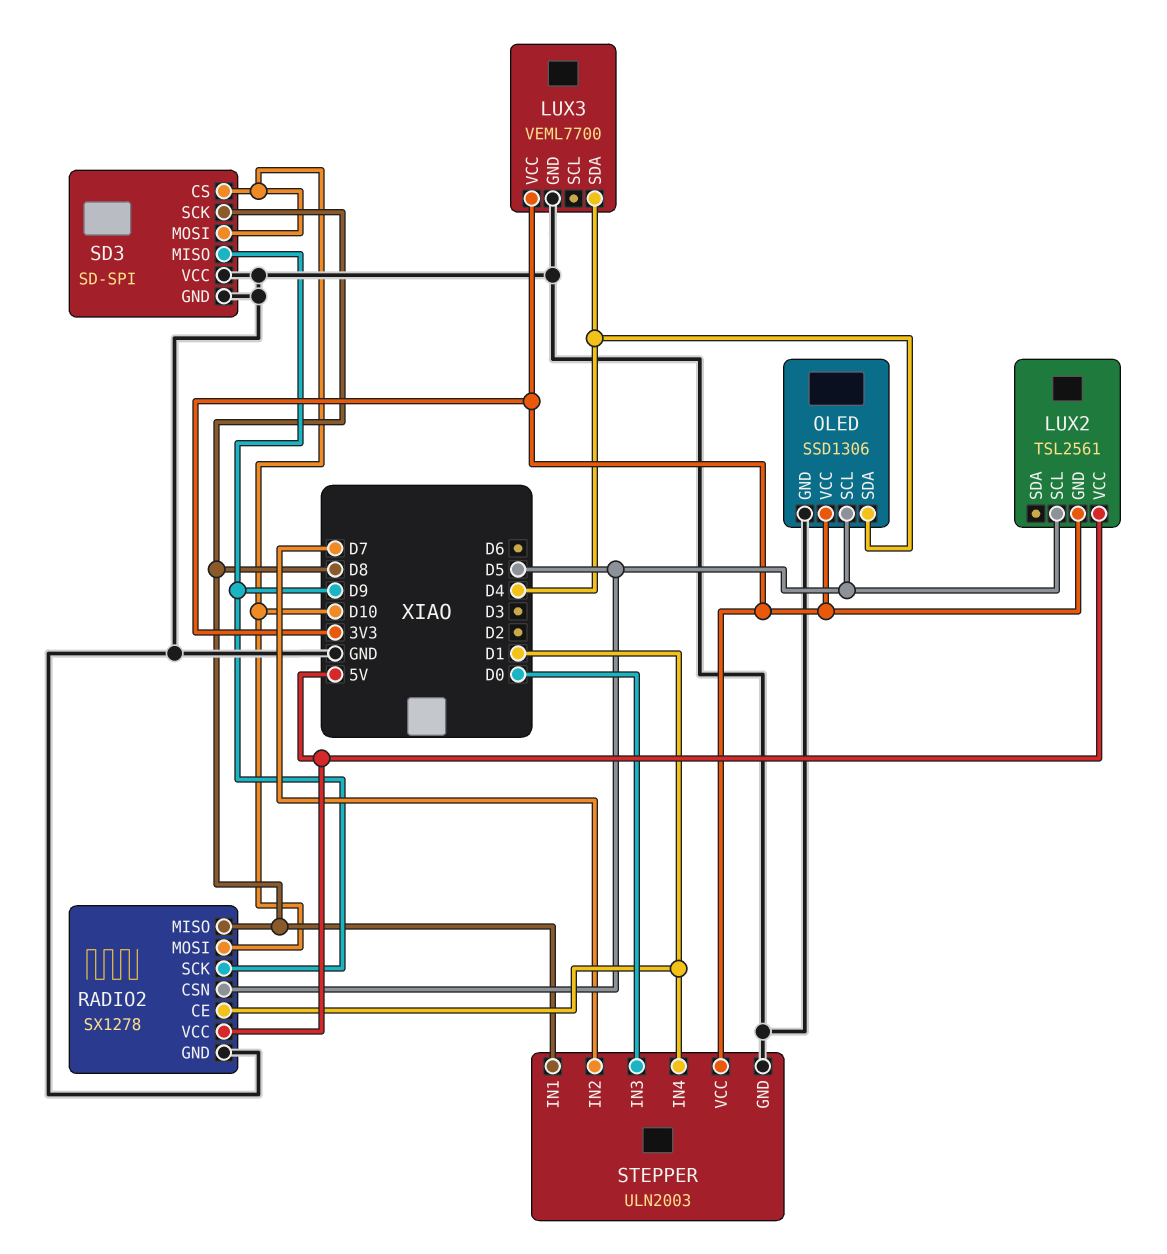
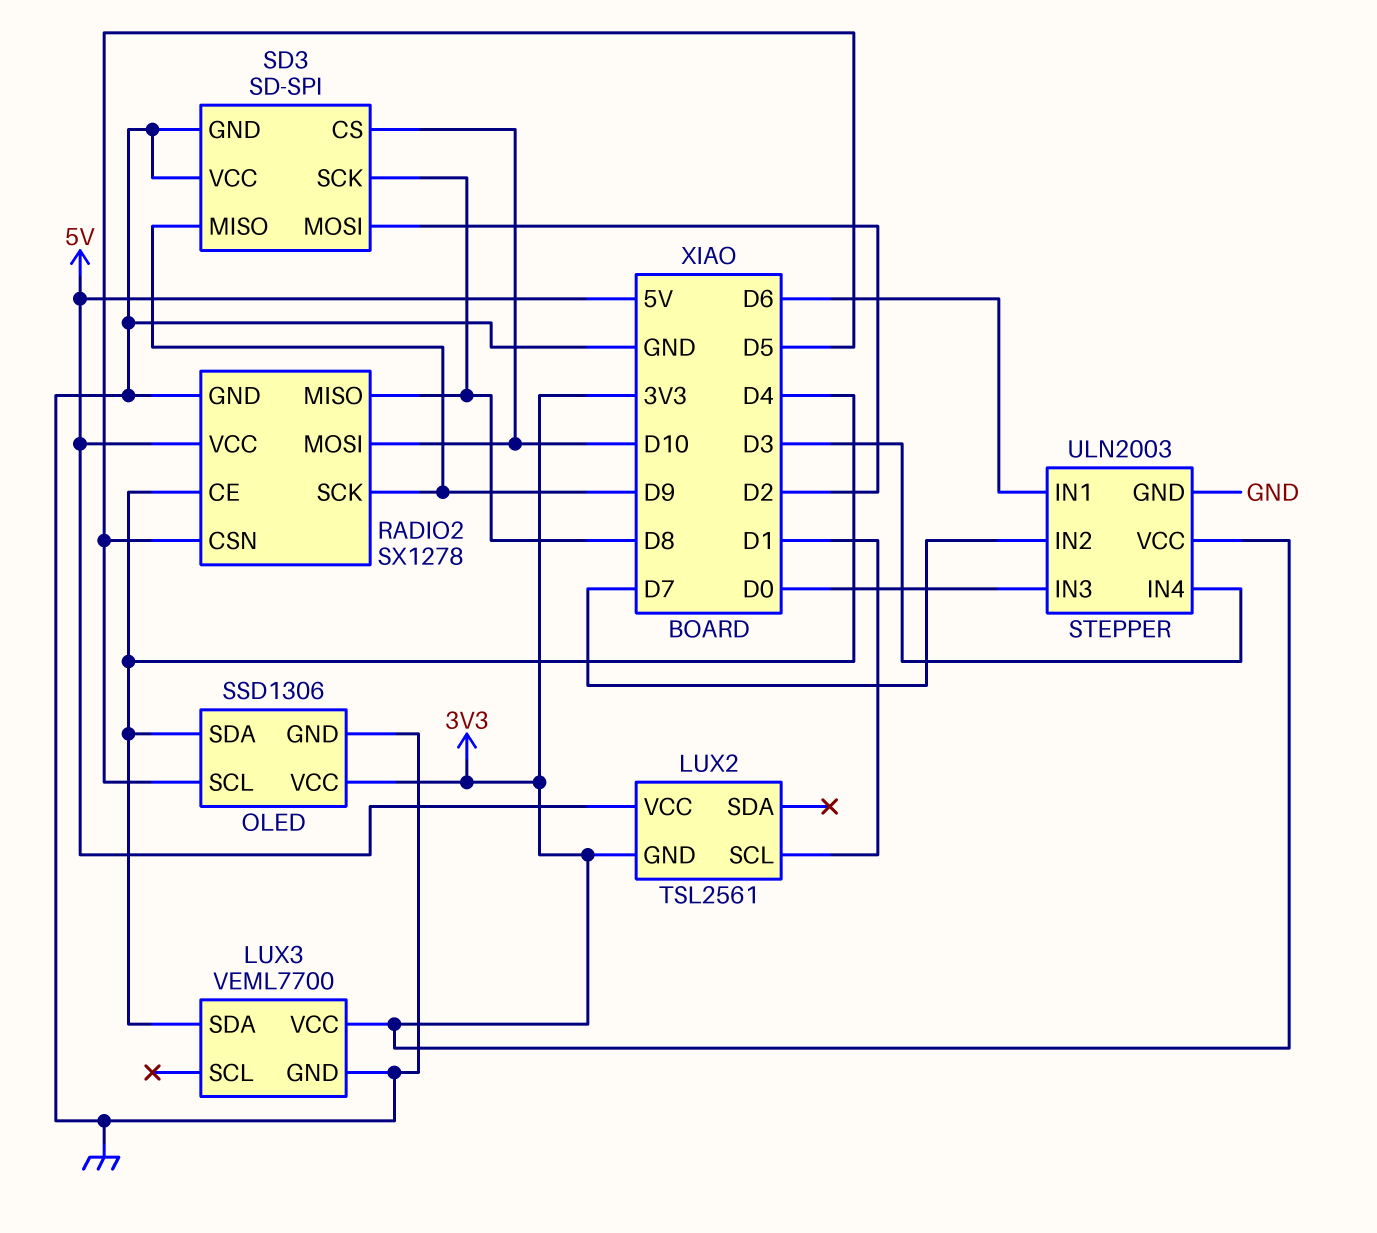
LUX2 pin SCL: D5 -> D1
RADIO2 pin CE: D1 -> D4
SD3 pin MOSI: D10 -> D2
STEPPER pin IN1: D8 -> D6
STEPPER pin IN4: D1 -> D3

